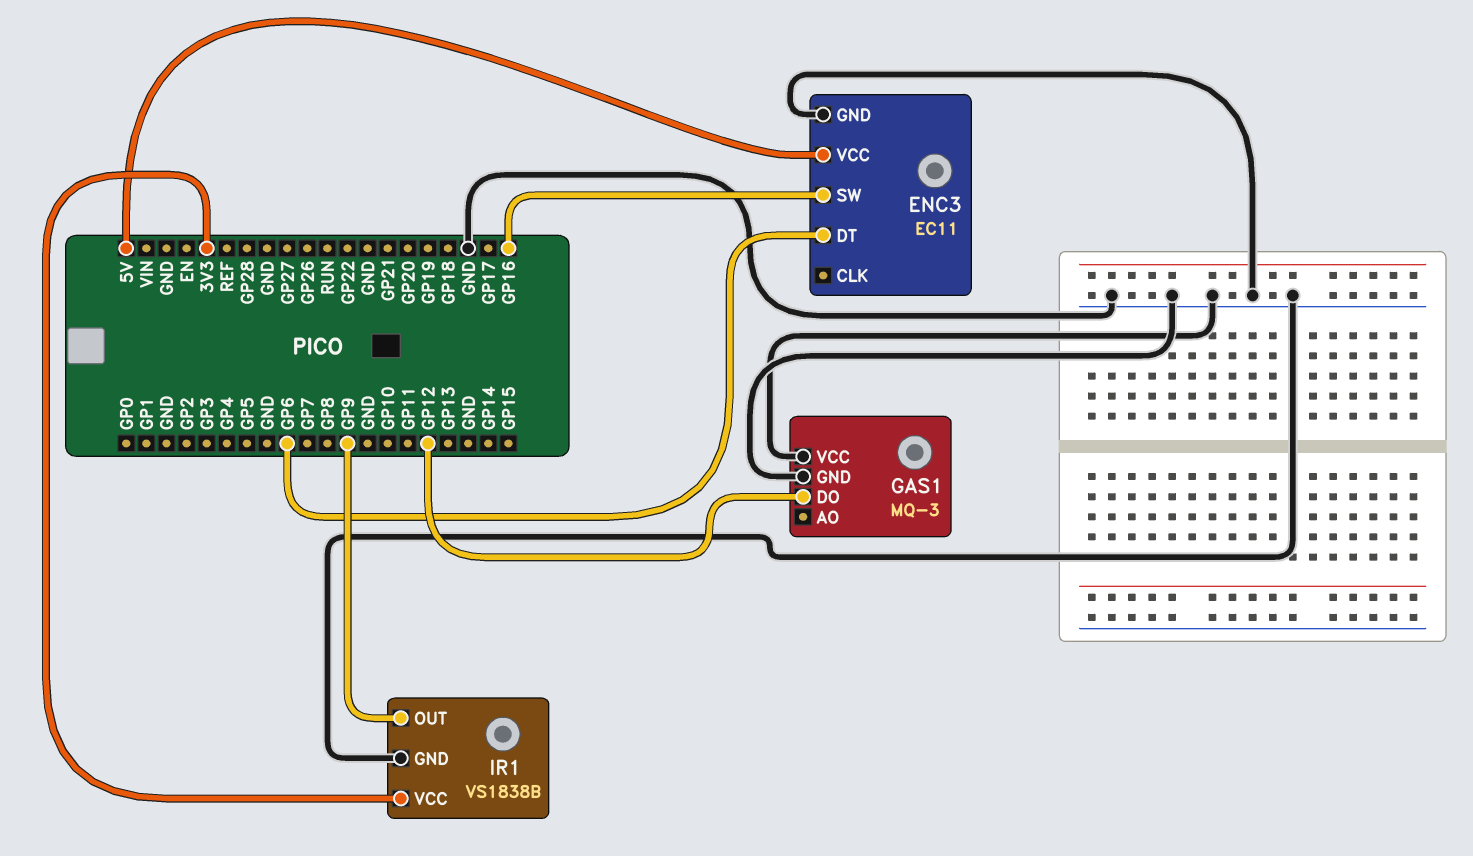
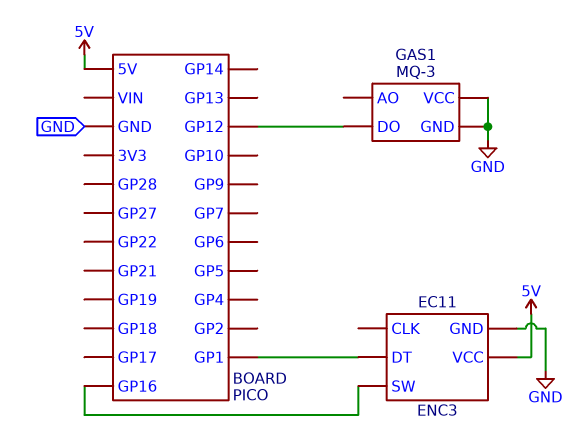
ENC3 pin DT: GP6 -> GP1
IR1: VS1838B -> none
IR1 pin GND: GND -> none
IR1 pin OUT: GP9 -> none
IR1 pin VCC: 3V3 -> none

